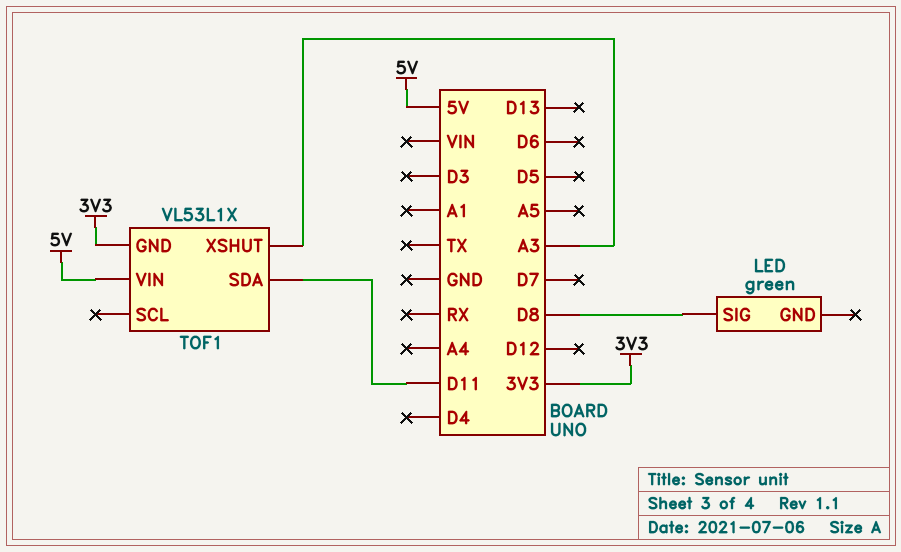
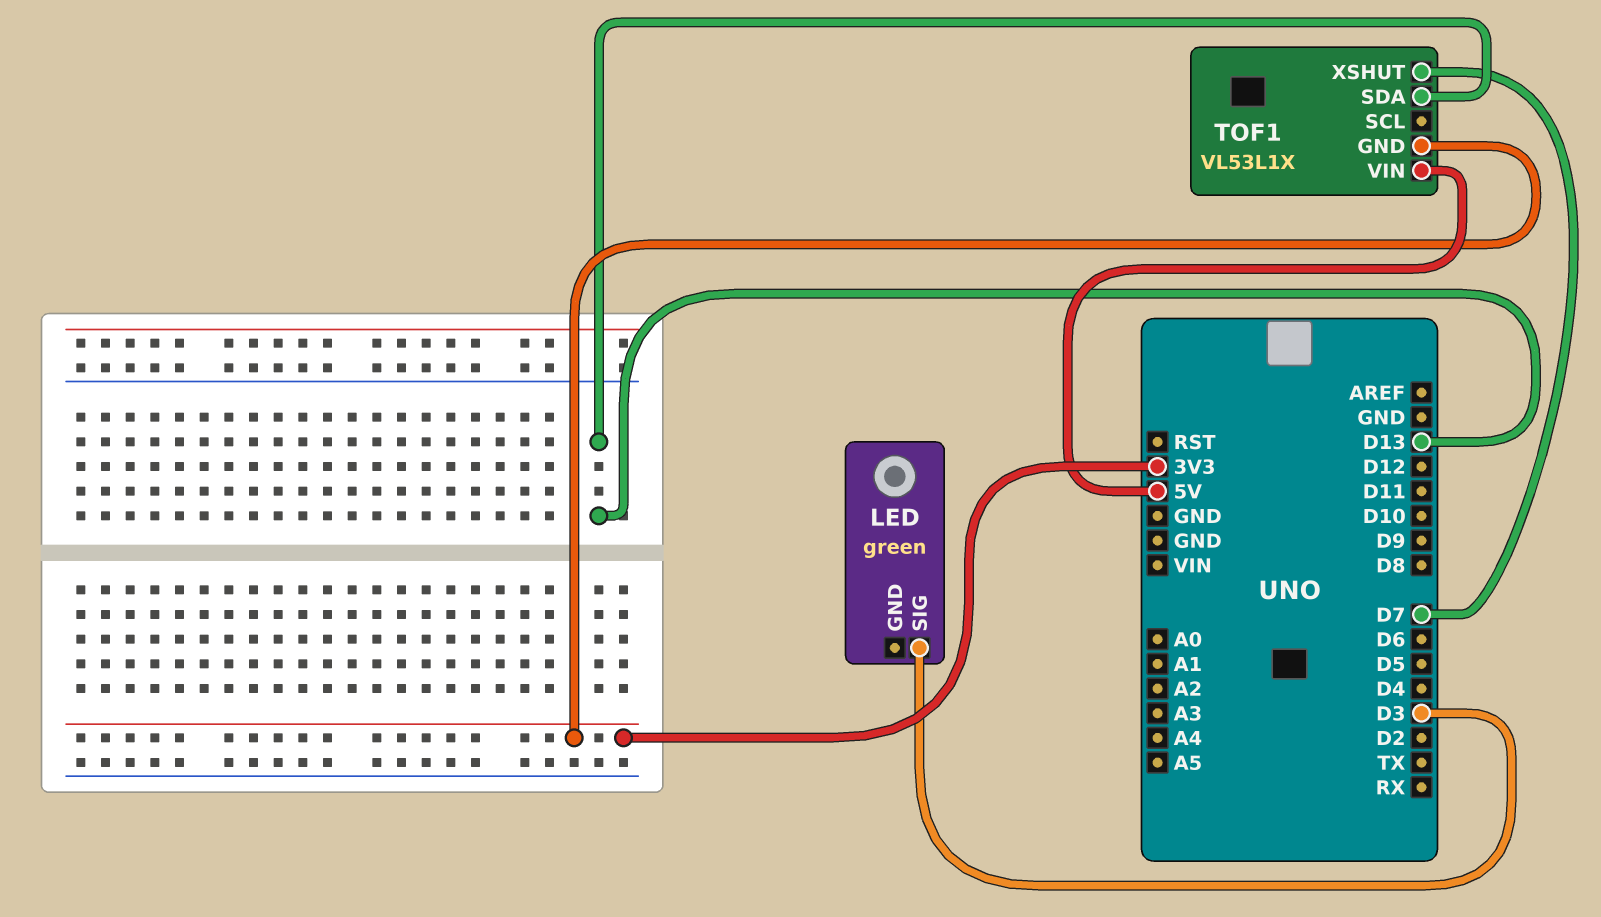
LED pin SIG: D8 -> D3
TOF1 pin SDA: D11 -> D13
TOF1 pin XSHUT: A3 -> D7

